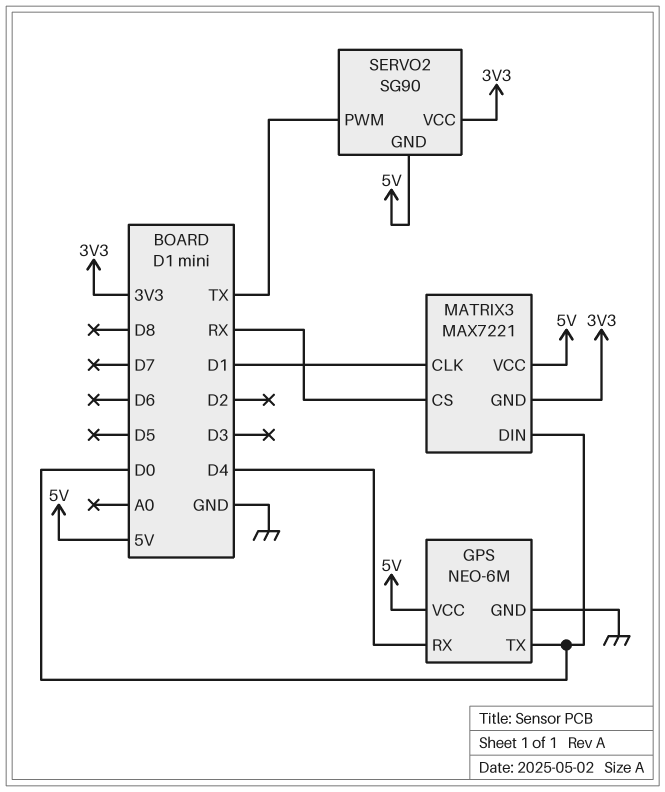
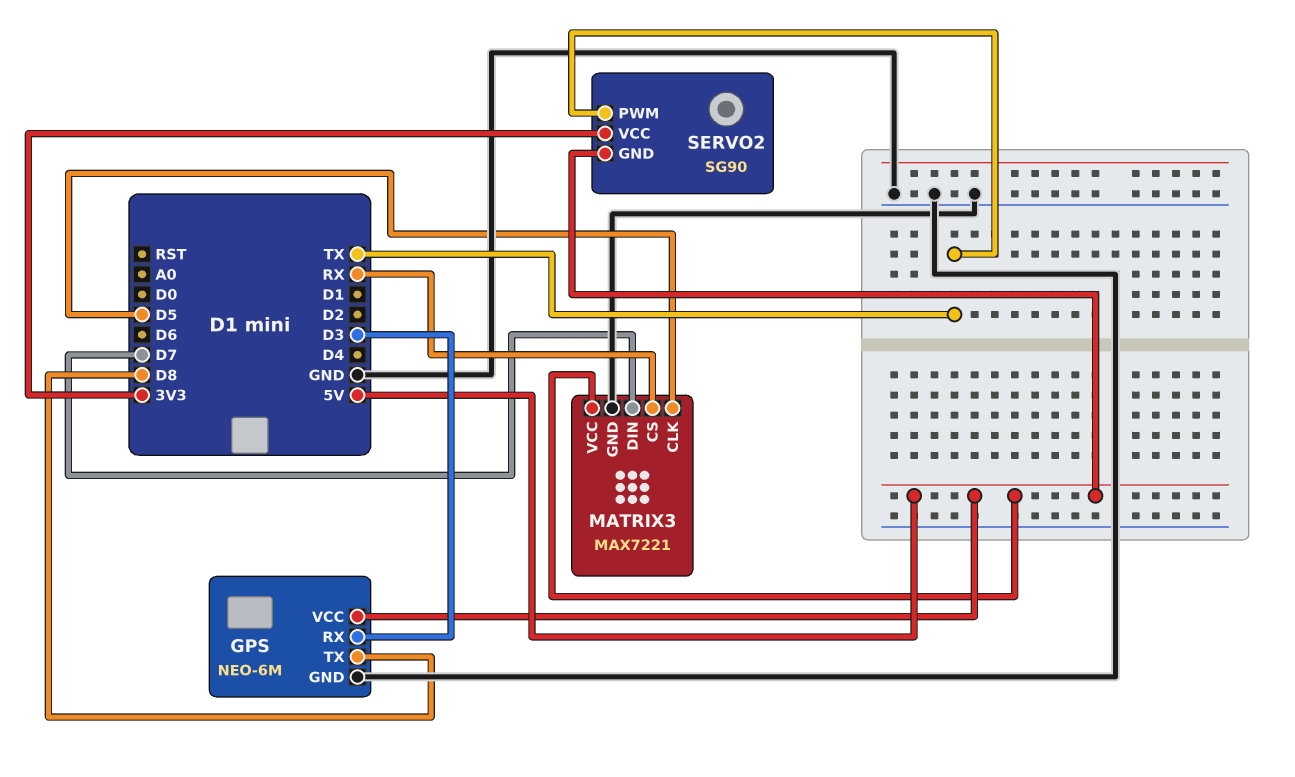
GPS pin RX: D4 -> D3
GPS pin TX: D0 -> D8
MATRIX3 pin CLK: D1 -> D5
MATRIX3 pin DIN: D0 -> D7
MATRIX3 pin GND: 3V3 -> GND

